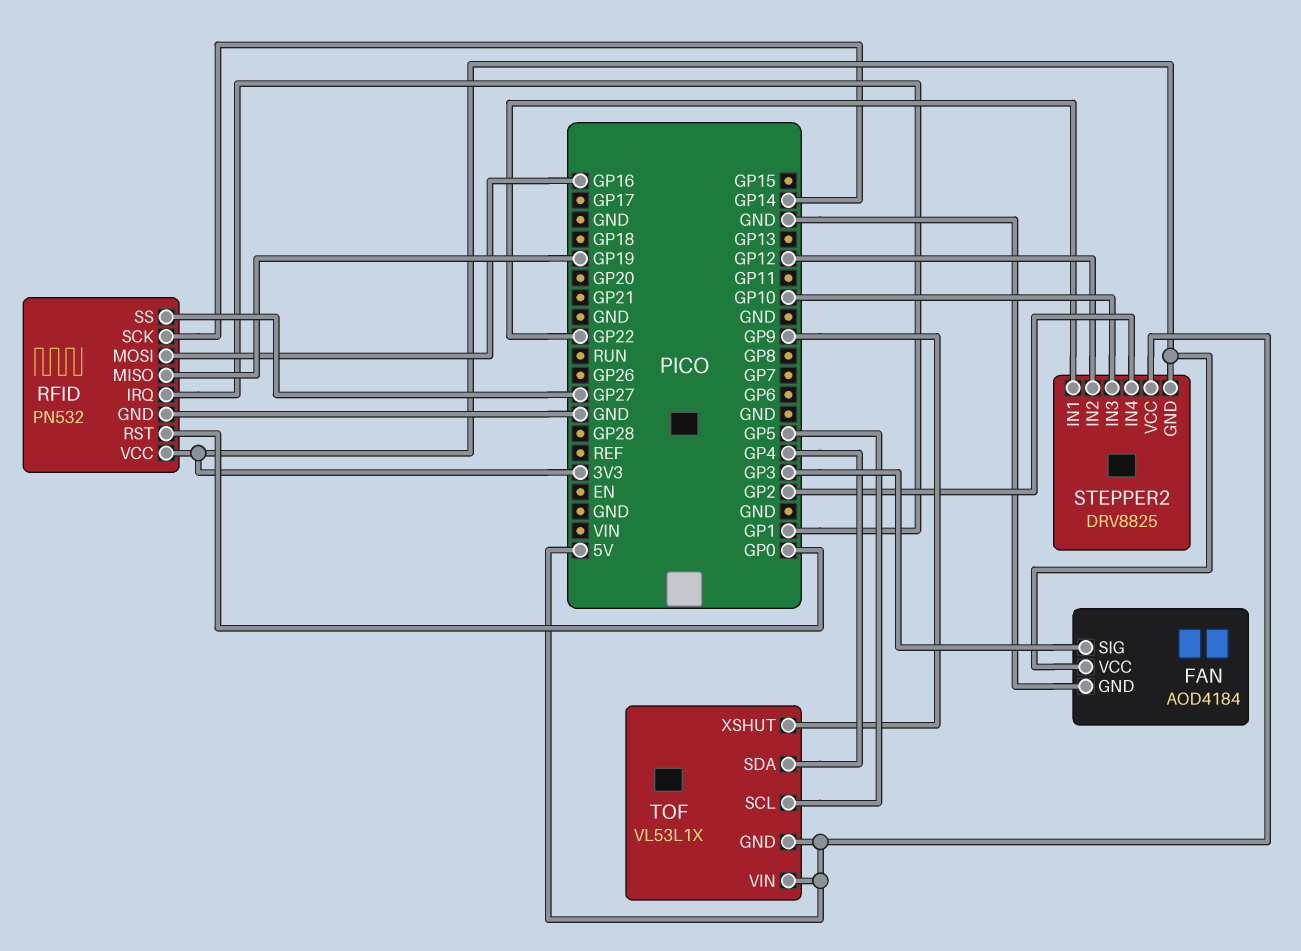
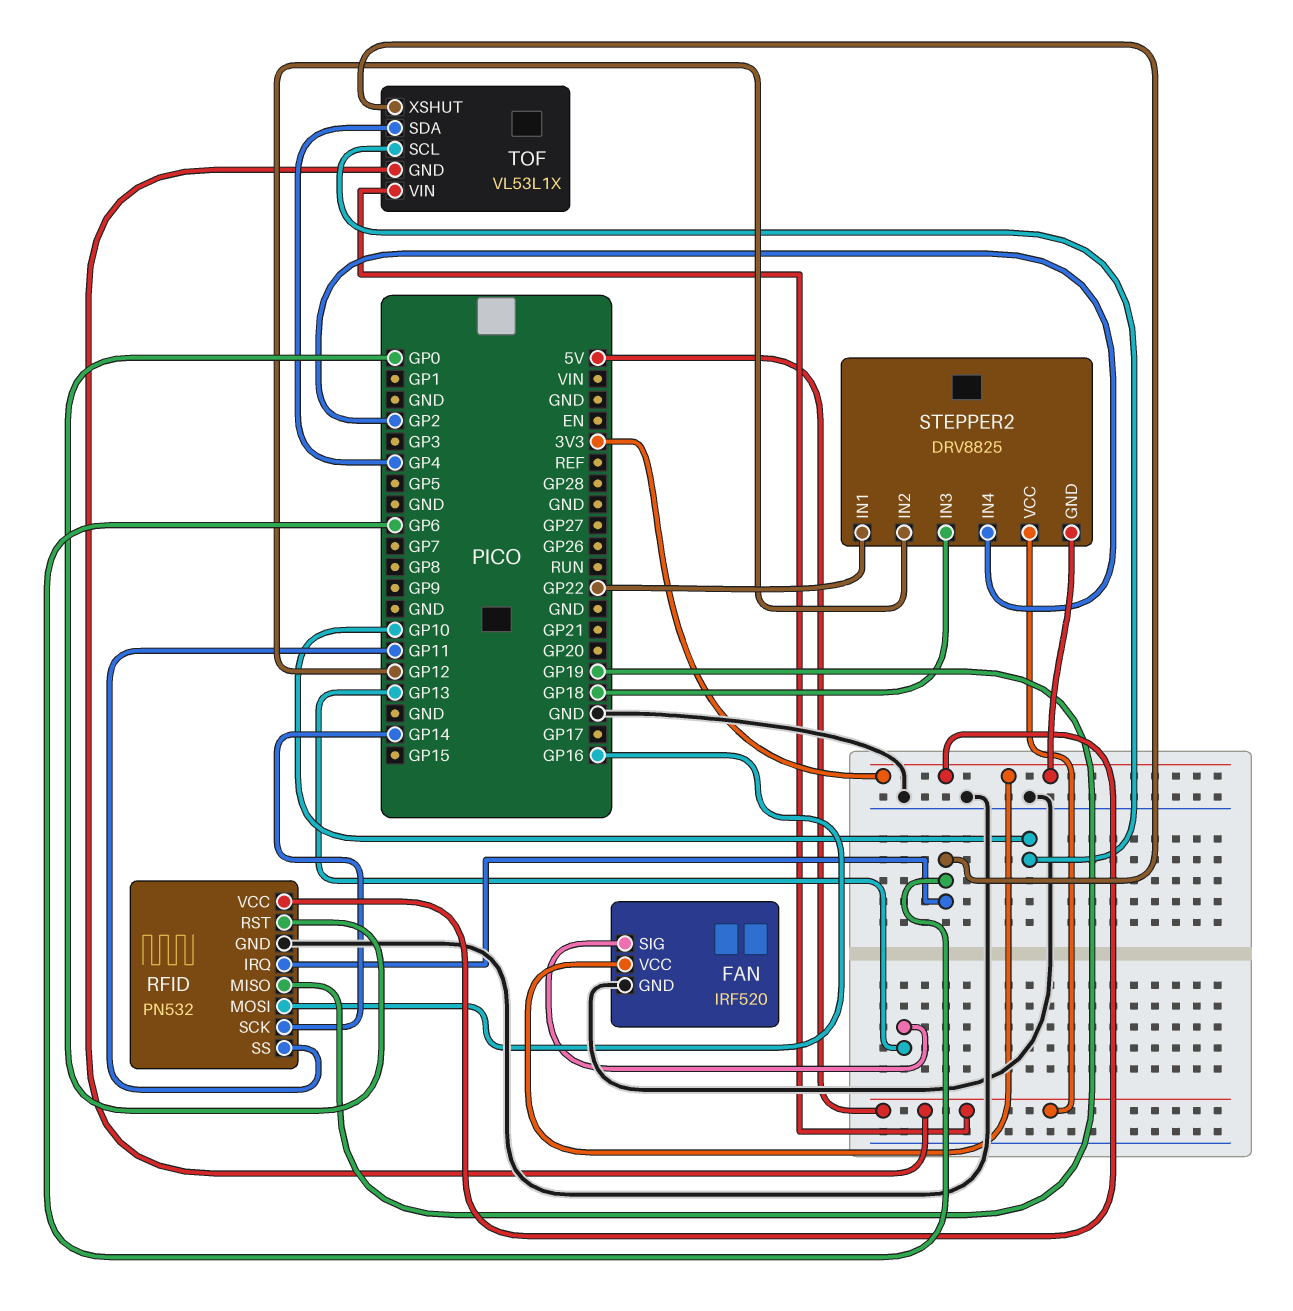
FAN: AOD4184 -> IRF520
FAN pin SIG: GP3 -> GP13
RFID pin IRQ: GP1 -> GP6
RFID pin SS: GP27 -> GP11
STEPPER2 pin IN3: GP10 -> GP18
TOF pin SCL: GP5 -> GP10
TOF pin XSHUT: GP9 -> GP6

